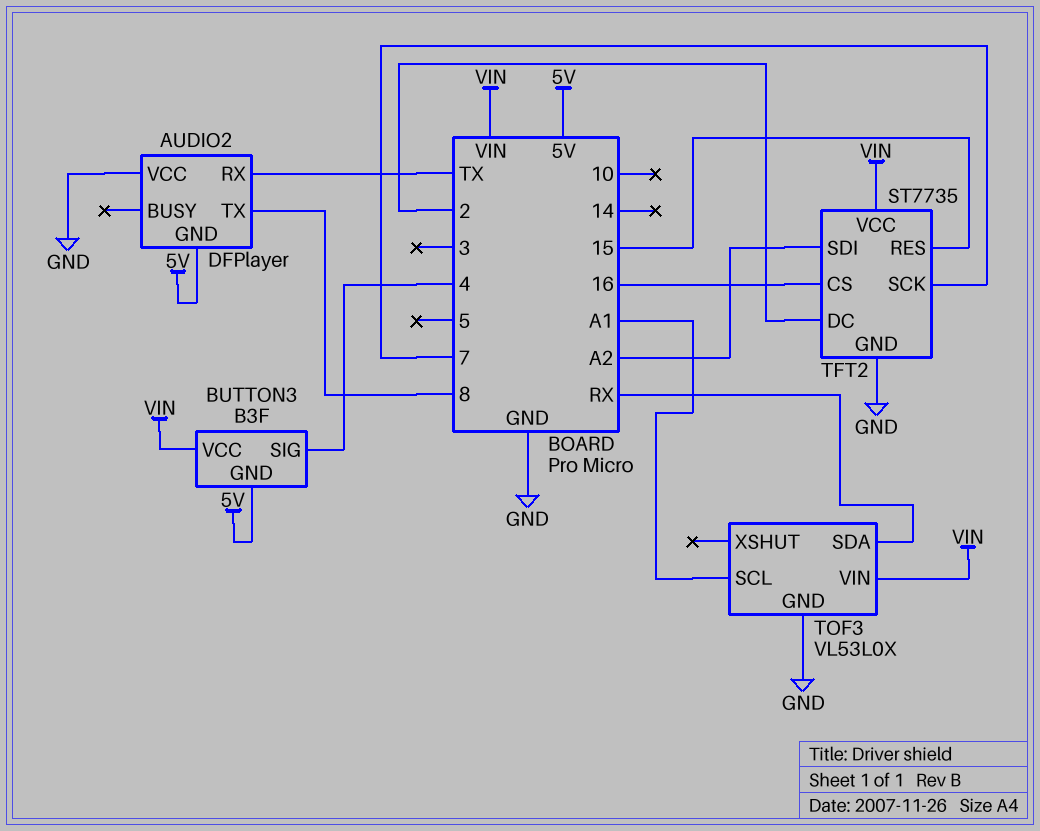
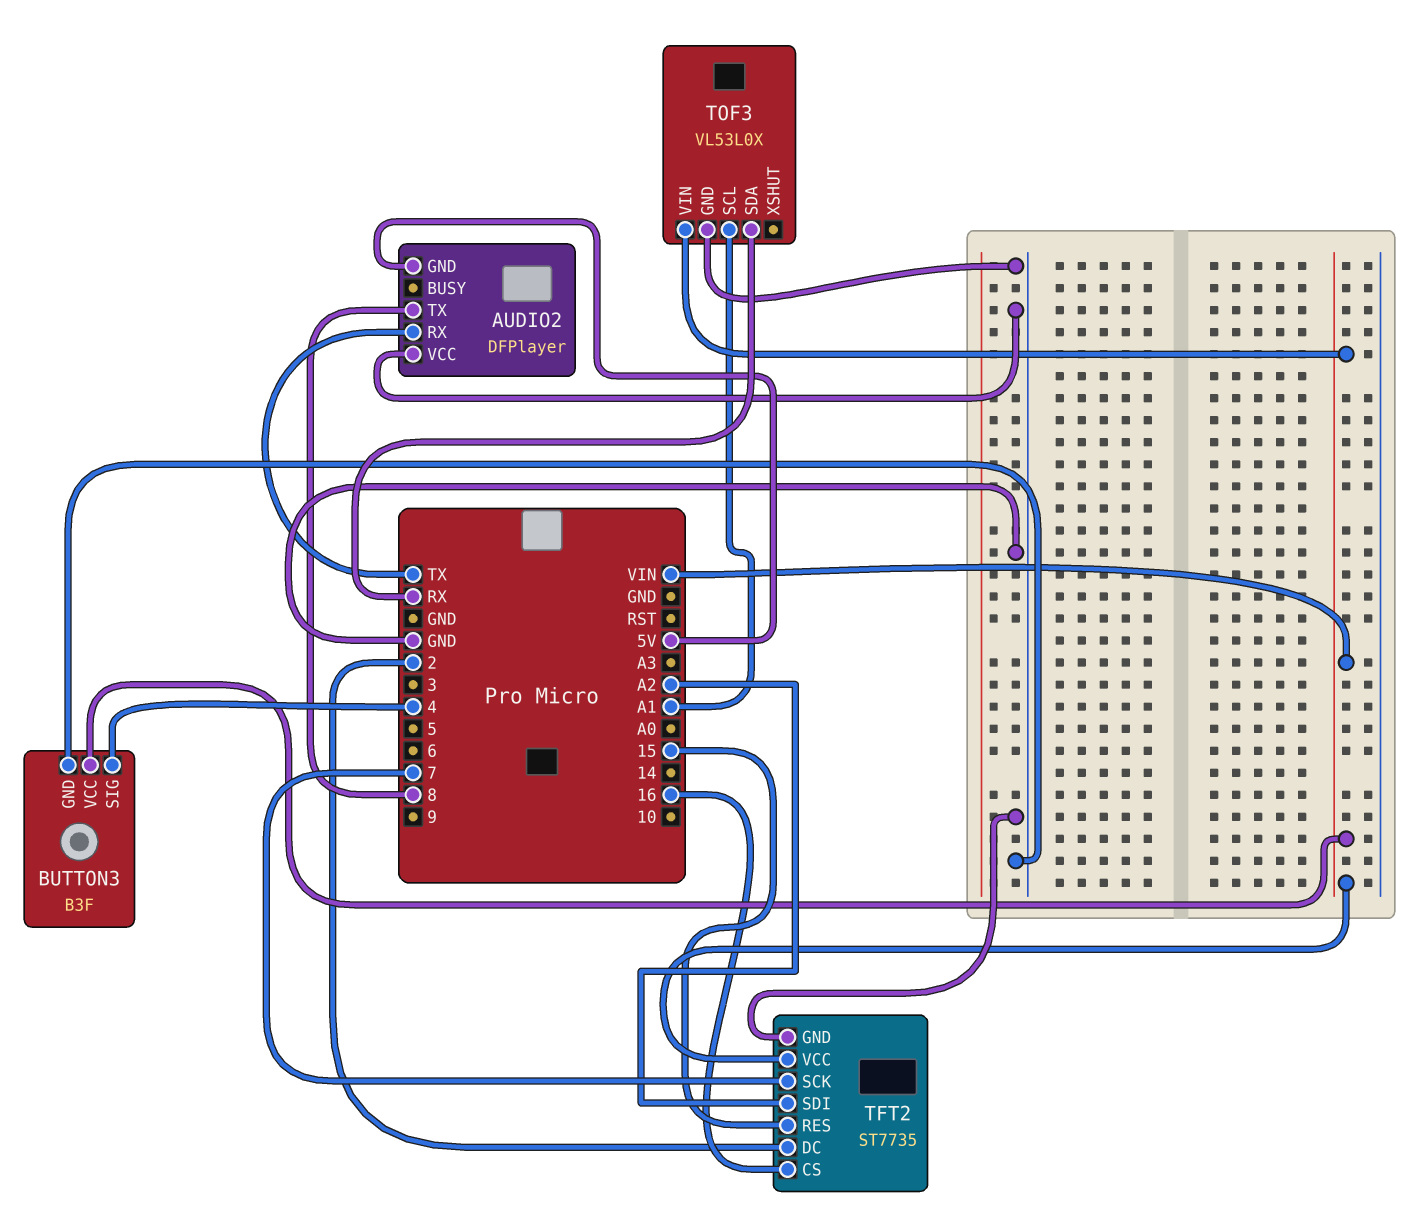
BUTTON3 pin GND: 5V -> GND

